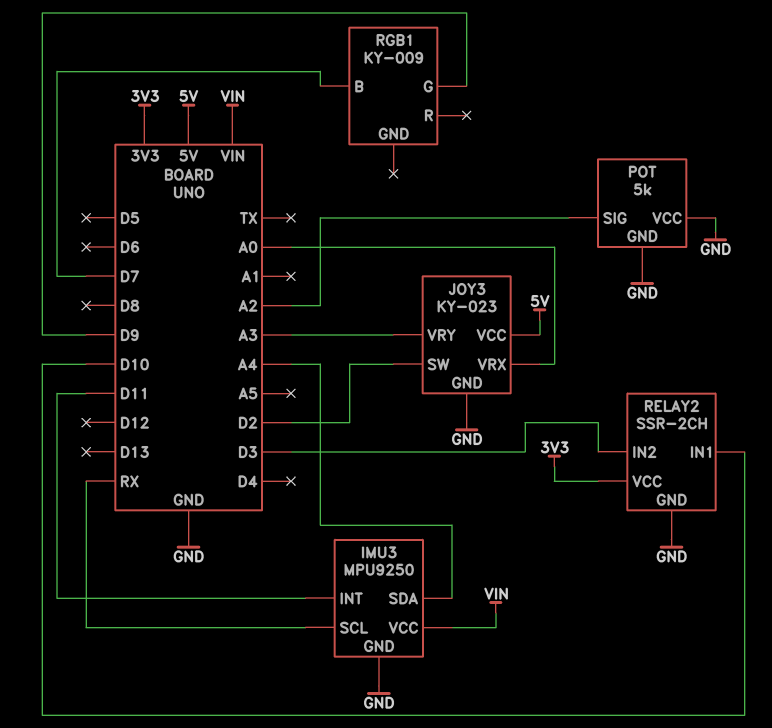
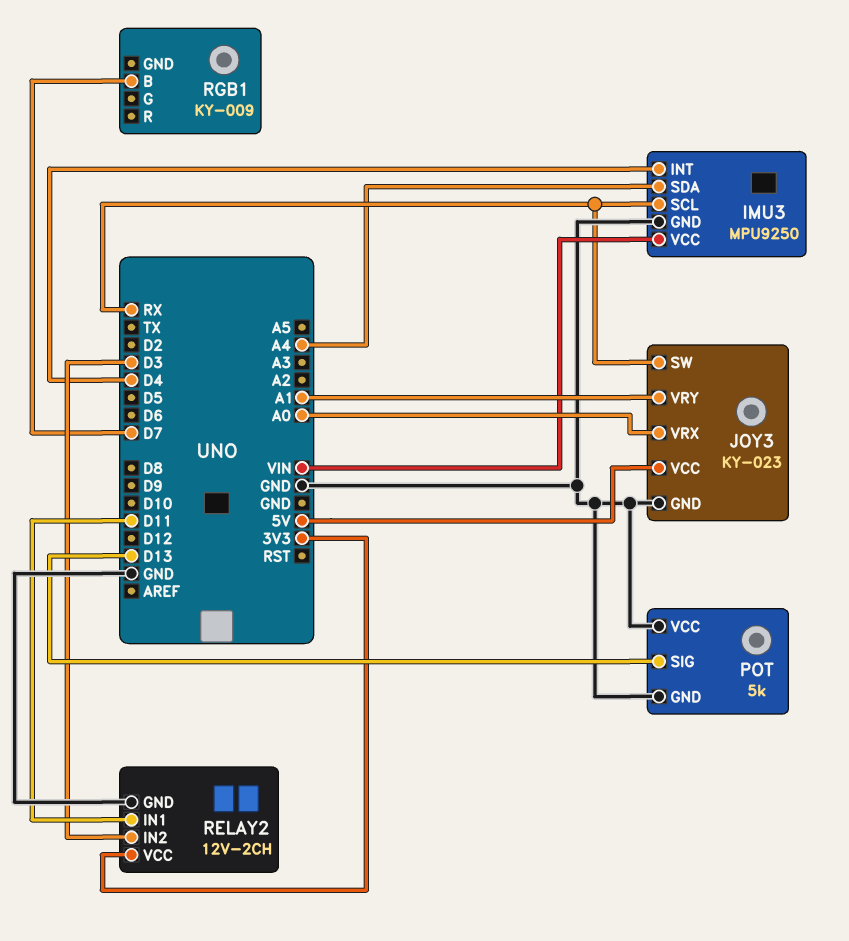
IMU3 pin INT: D11 -> D4
JOY3 pin SW: D2 -> RX
JOY3 pin VRY: A3 -> A1
POT pin SIG: A2 -> D13
RELAY2: SSR-2CH -> 12V-2CH
RELAY2 pin IN1: D10 -> D11
RGB1 pin G: D9 -> none

